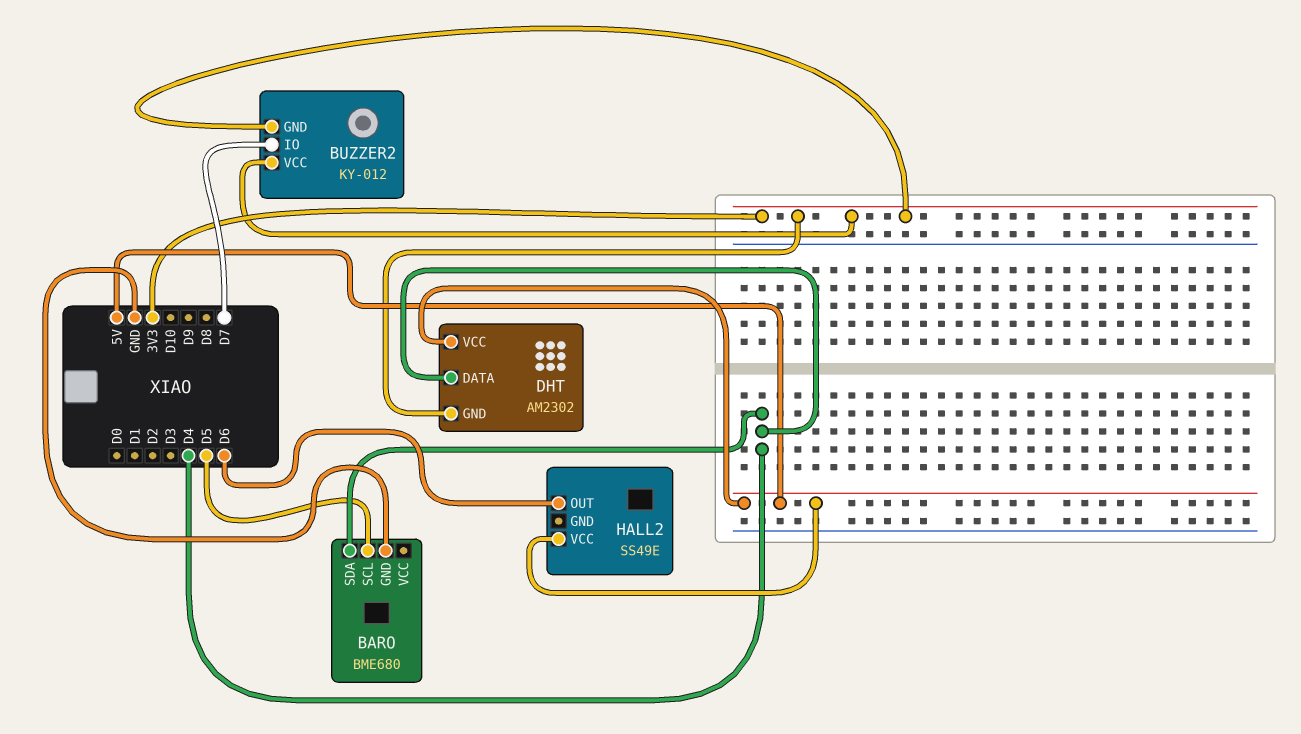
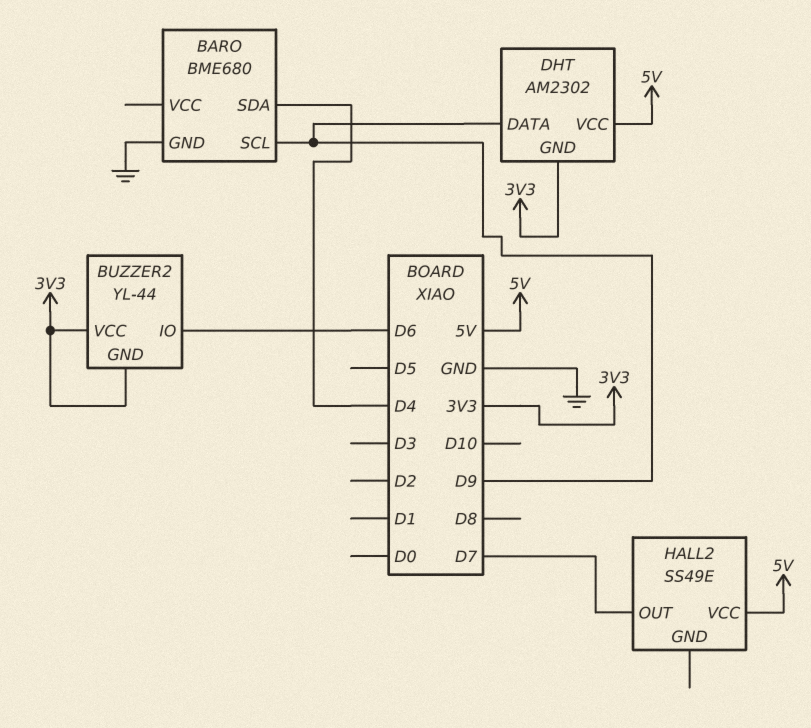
BARO pin SCL: D5 -> D9
BUZZER2: KY-012 -> YL-44
BUZZER2 pin IO: D7 -> D6
DHT pin DATA: D4 -> D9
HALL2 pin OUT: D6 -> D7

